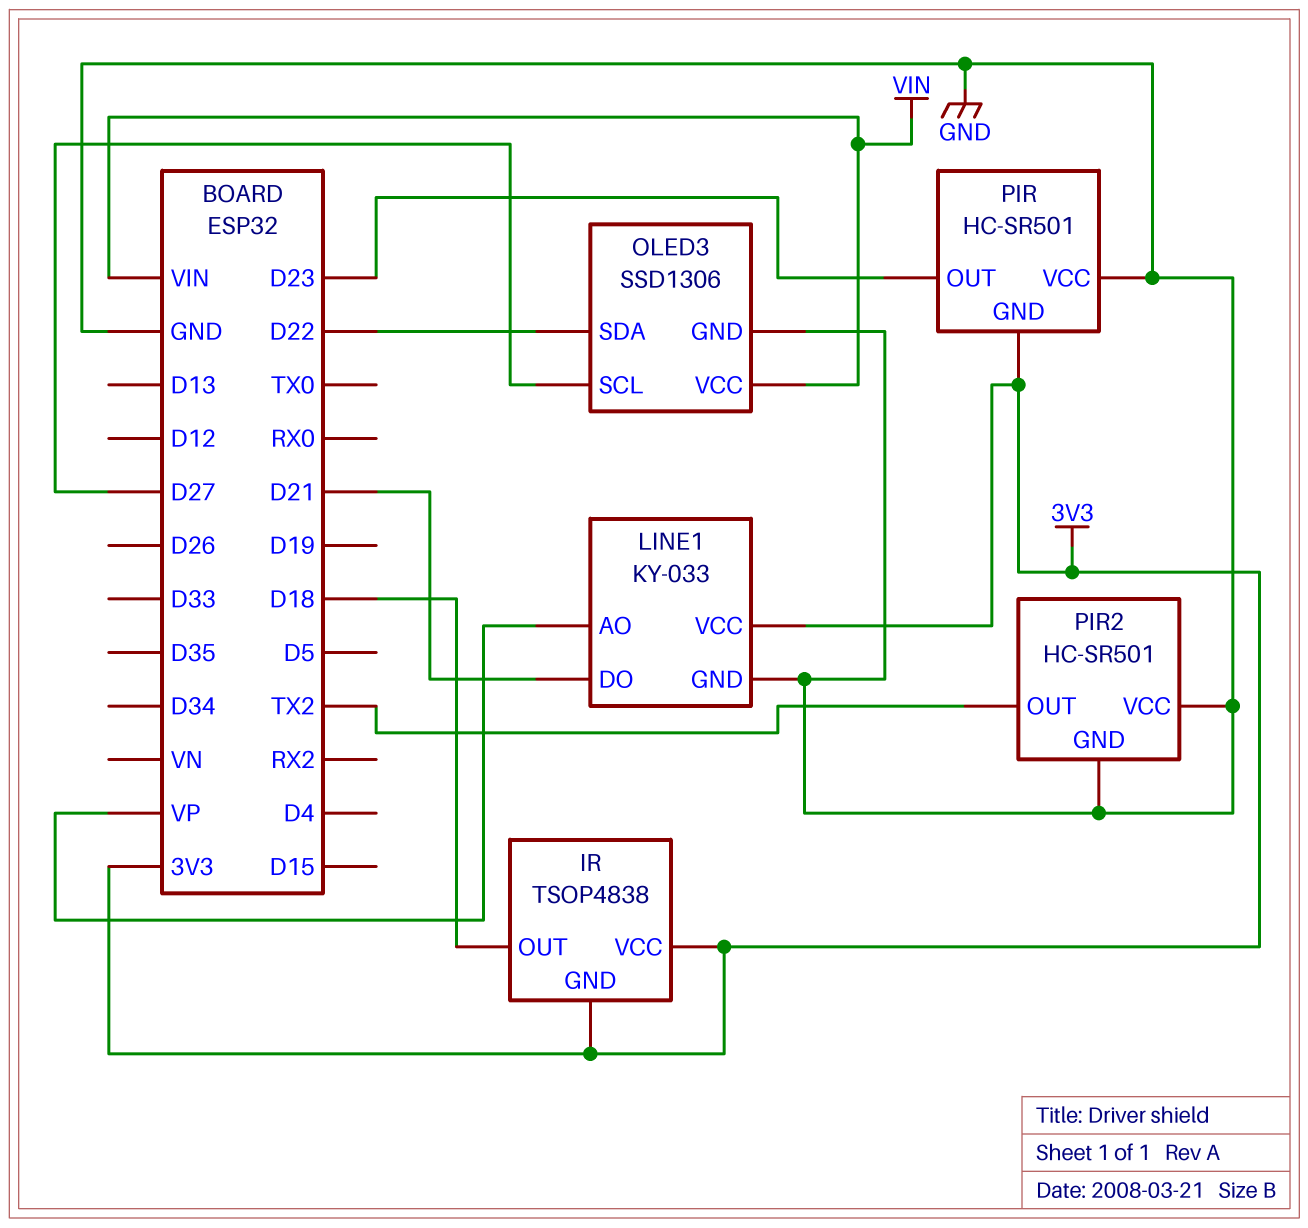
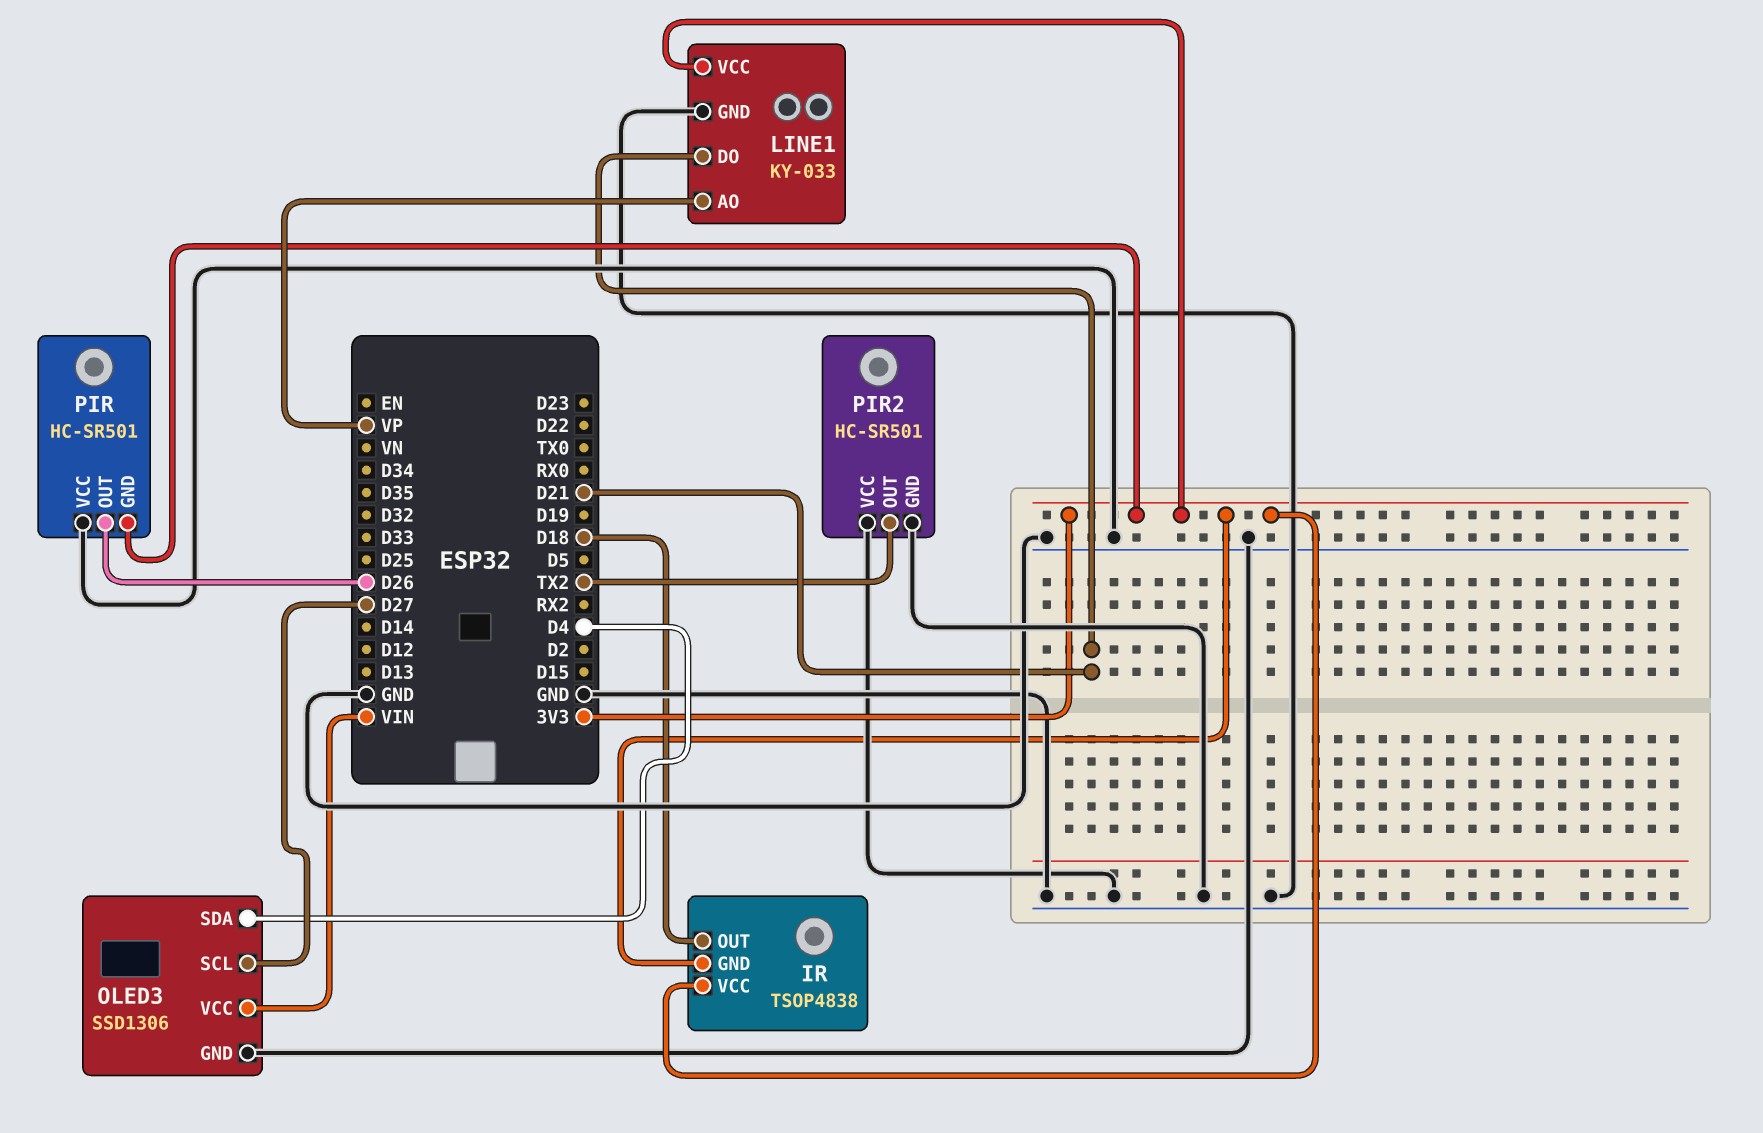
OLED3 pin SDA: D22 -> D4
PIR pin OUT: D23 -> D26

